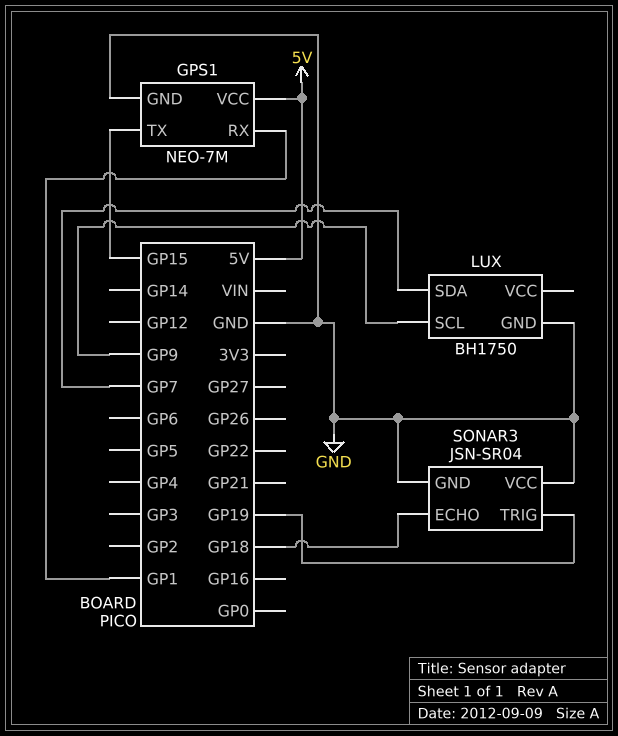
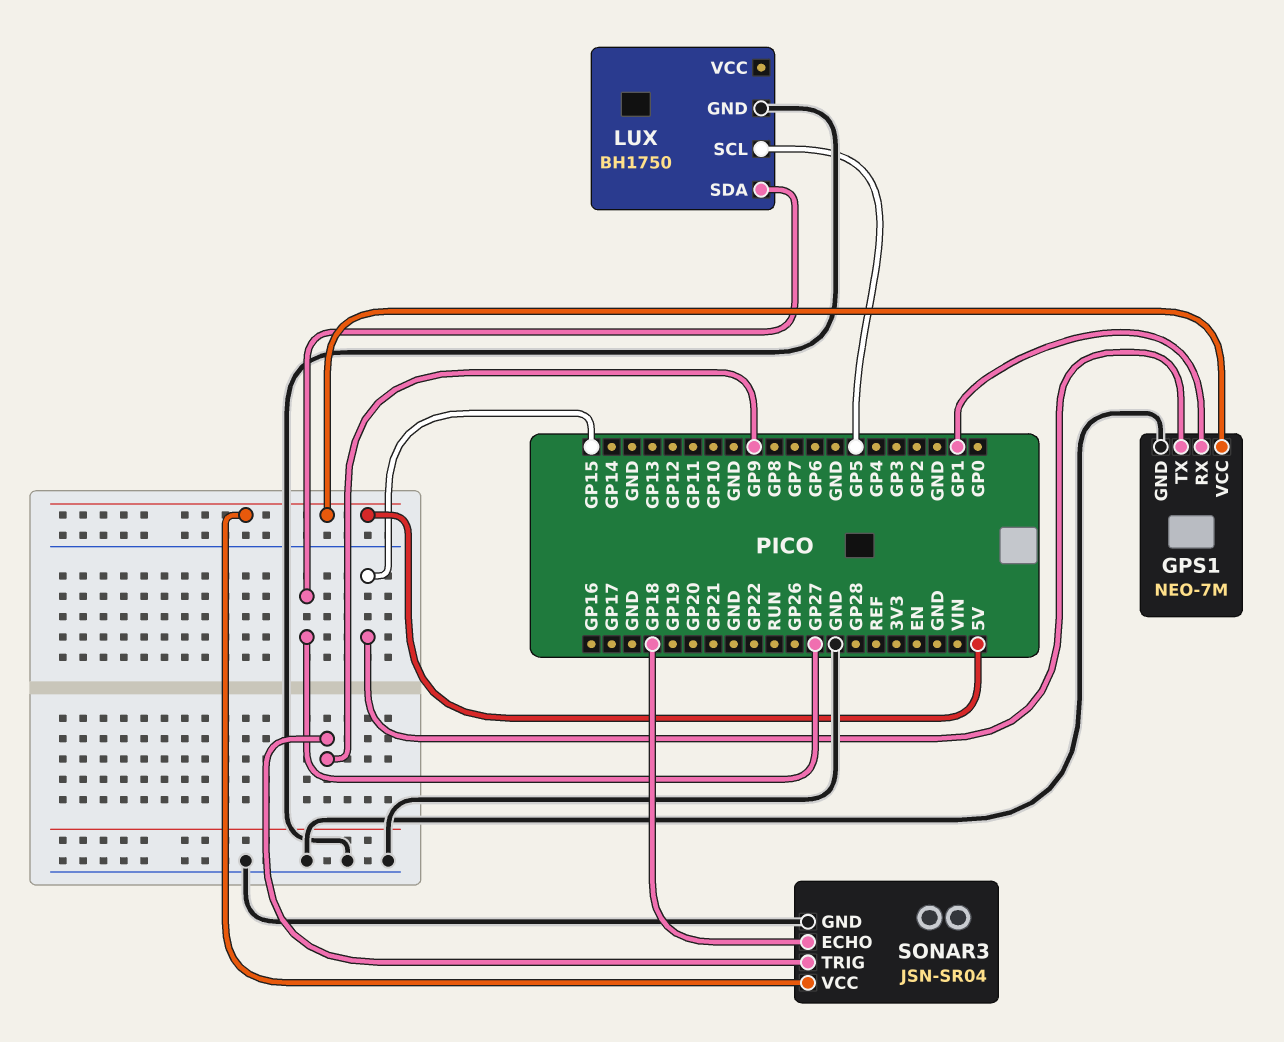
LUX pin SCL: GP9 -> GP5
LUX pin SDA: GP7 -> GP27
SONAR3 pin TRIG: GP19 -> GP9
SONAR3 pin VCC: GND -> 5V

